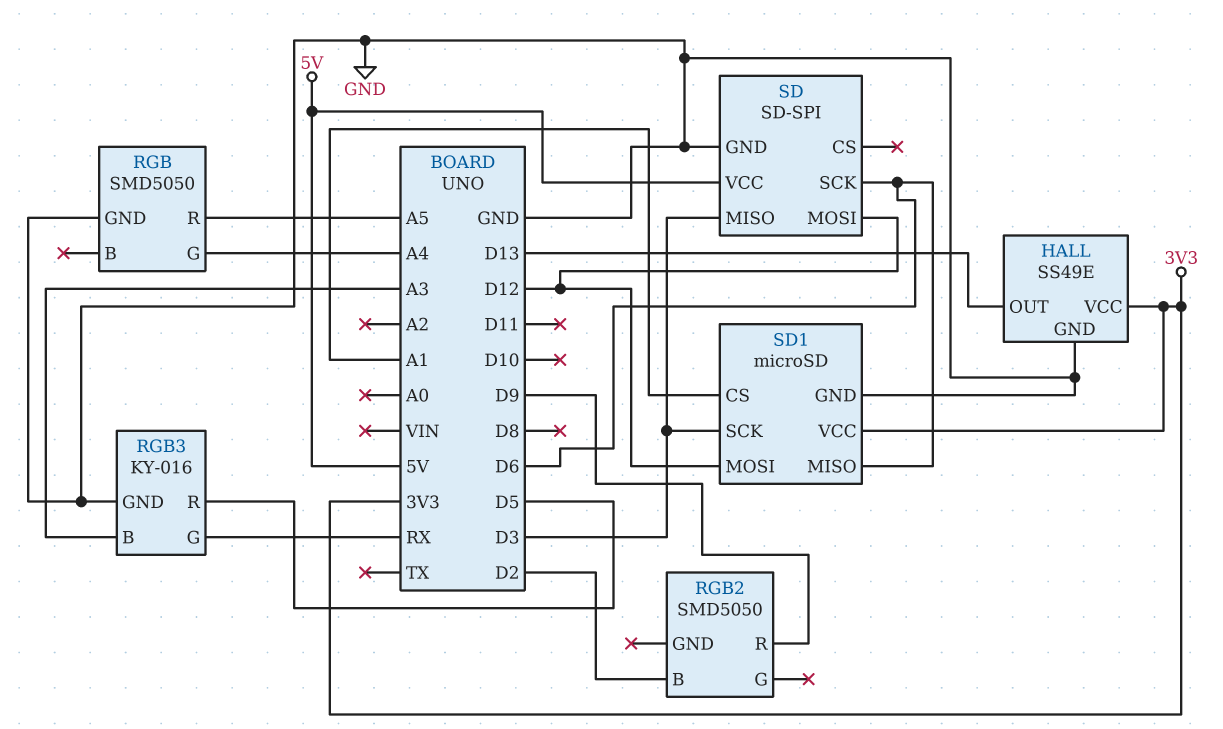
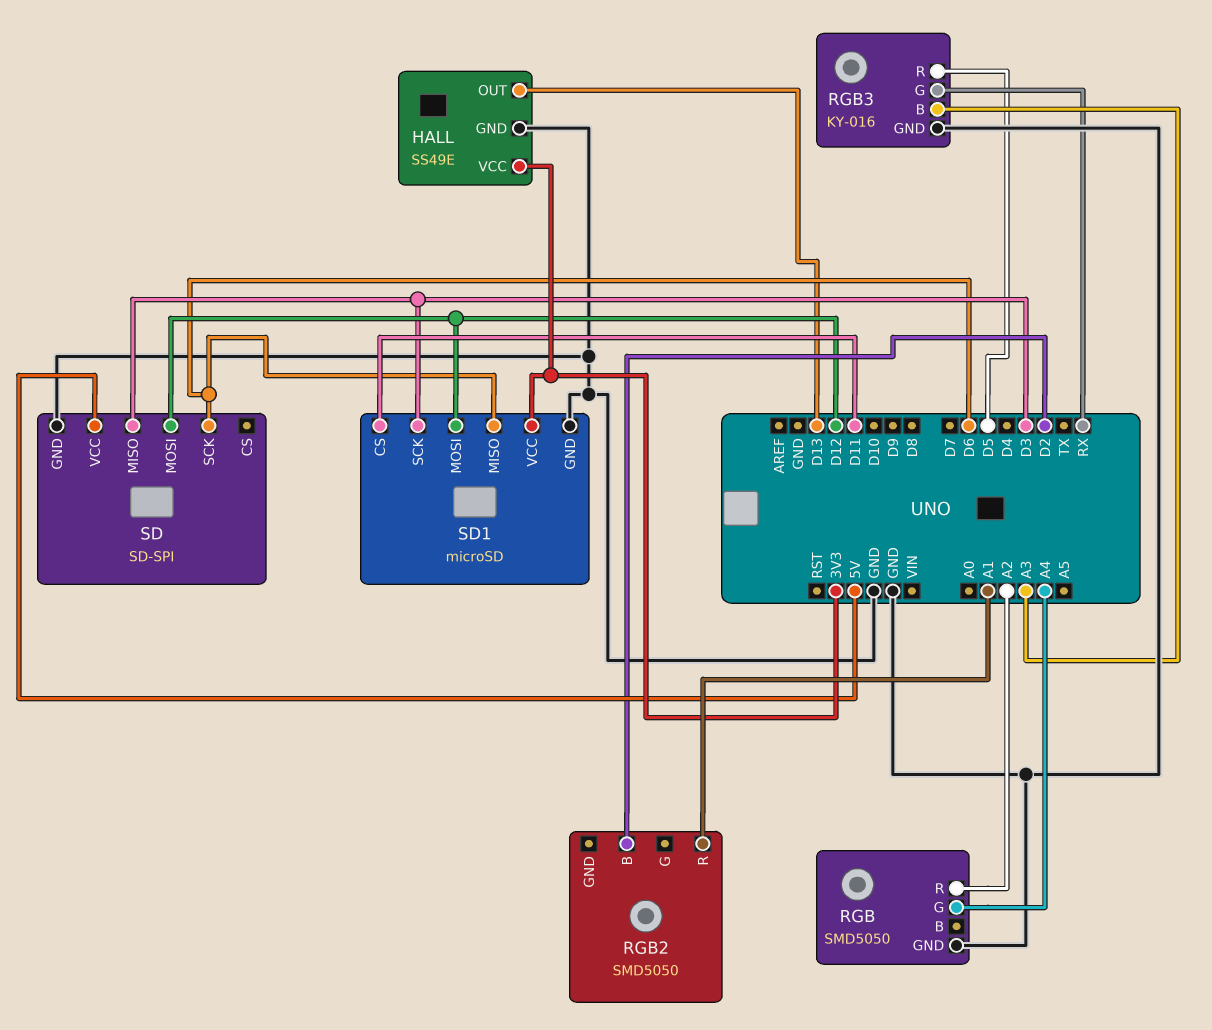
RGB pin R: A5 -> A2
RGB2 pin R: D9 -> A1
SD1 pin CS: A1 -> D11

